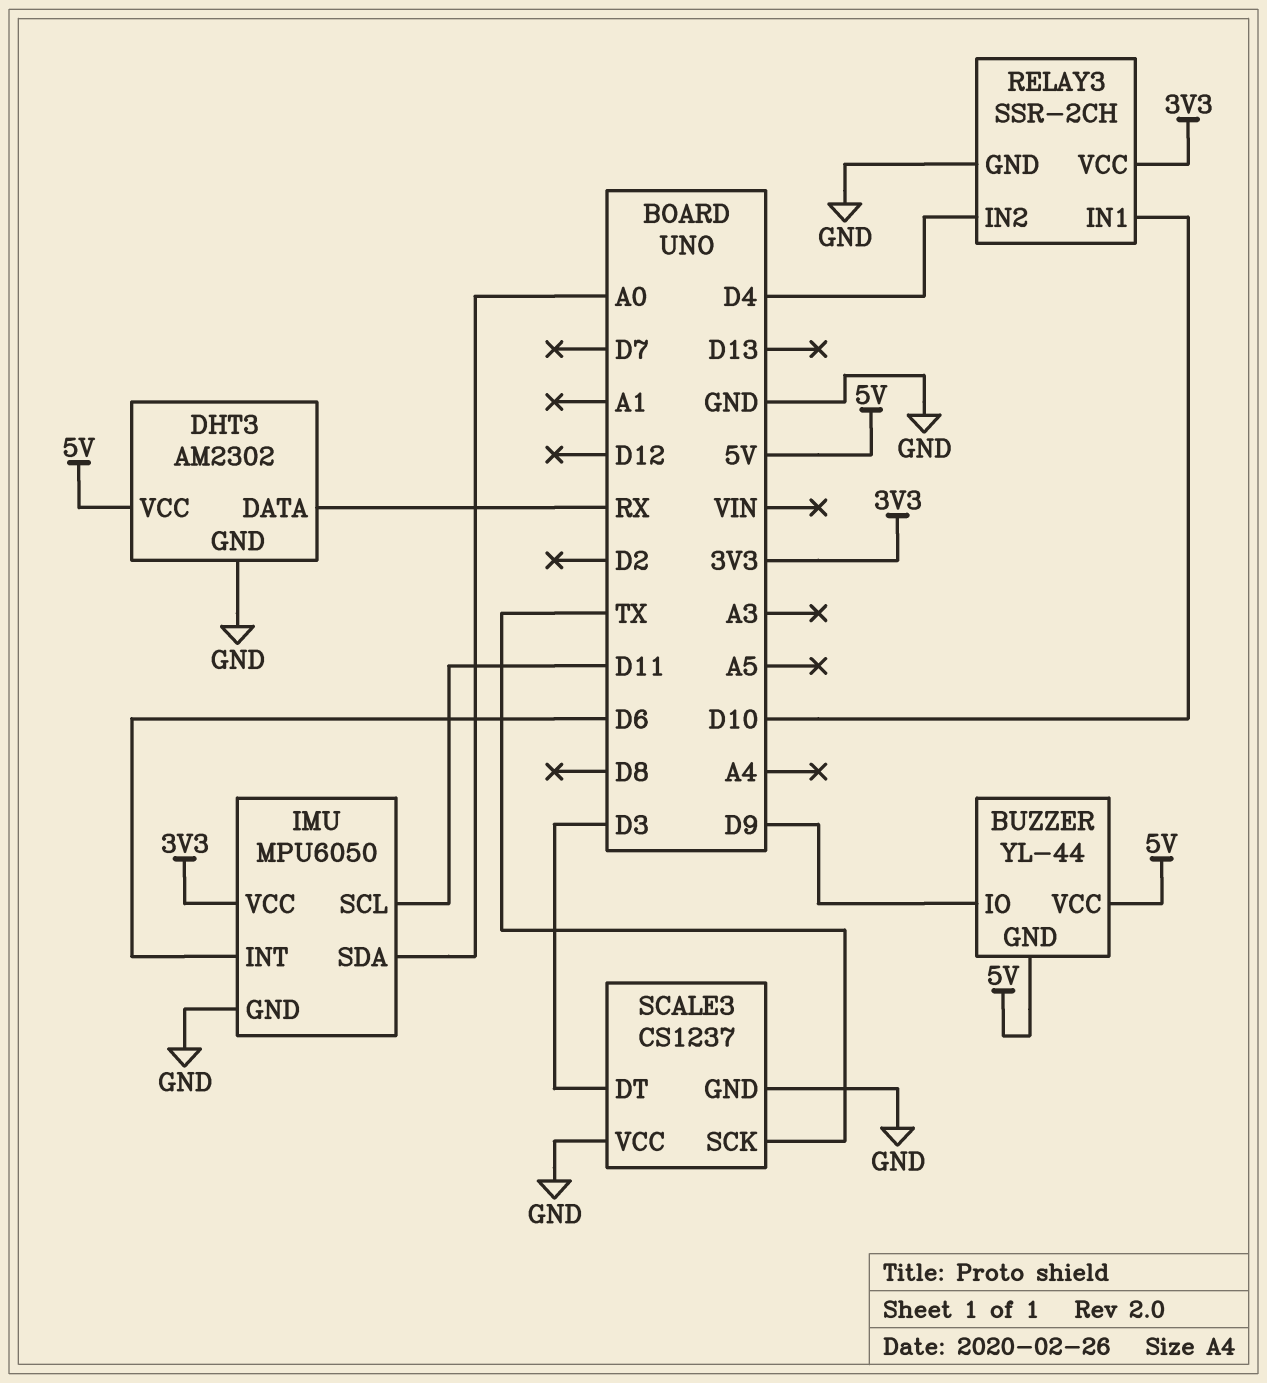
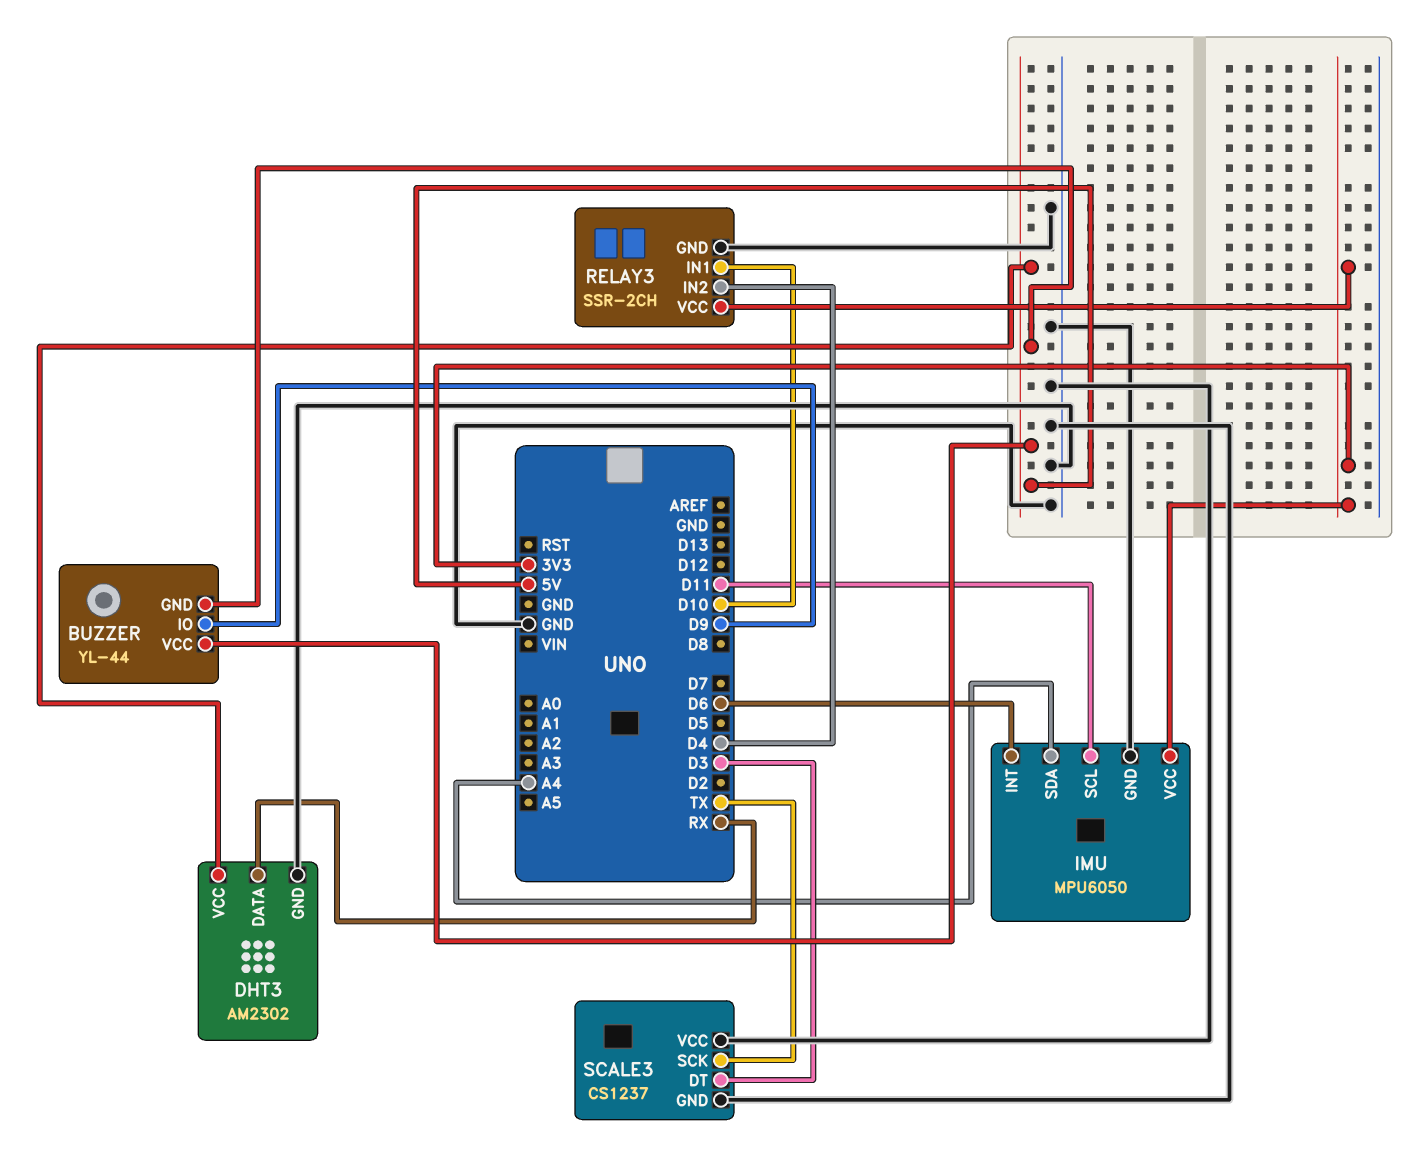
IMU pin SDA: A0 -> A4

